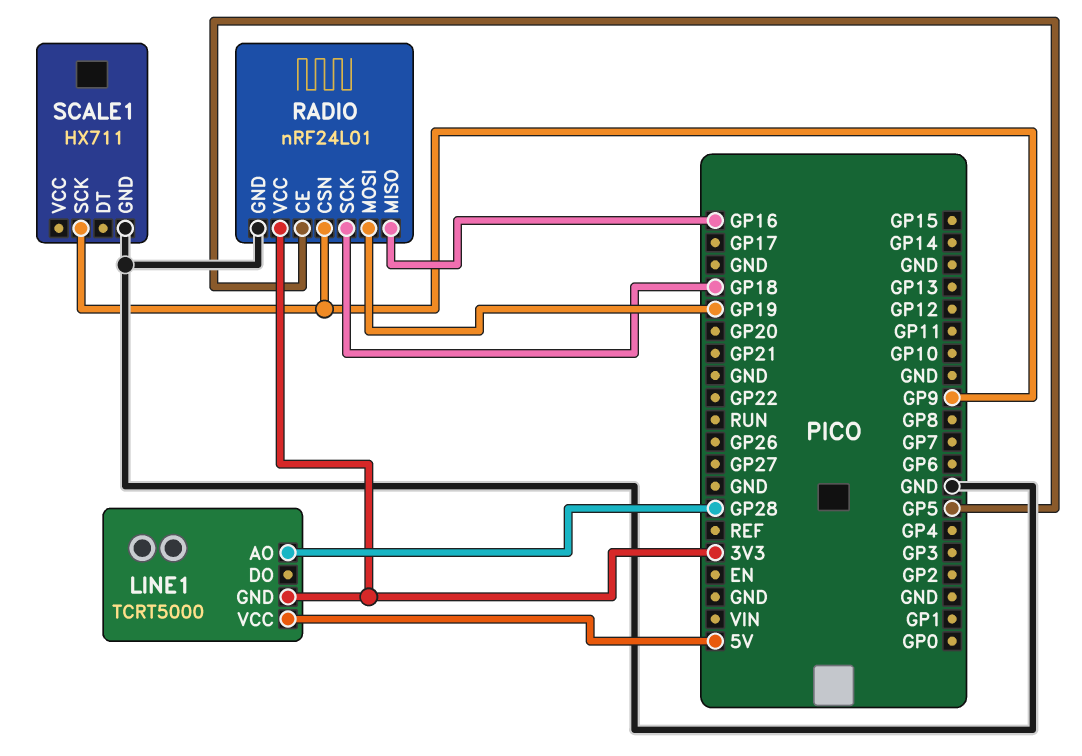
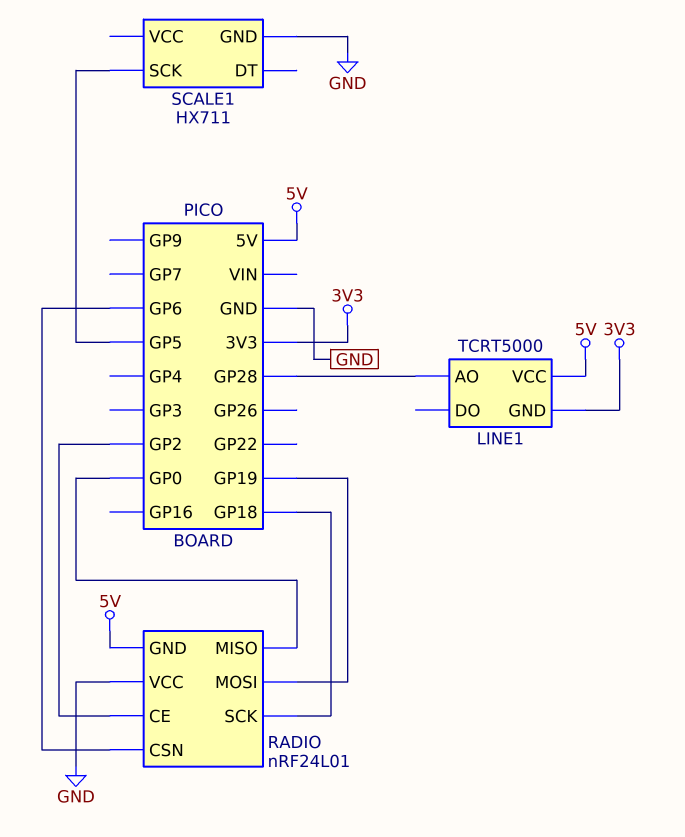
RADIO pin CE: GP5 -> GP2
RADIO pin CSN: GP9 -> GP6
RADIO pin GND: GND -> 5V
RADIO pin MISO: GP16 -> GP0
RADIO pin VCC: 3V3 -> GND
SCALE1 pin SCK: GP9 -> GP5

